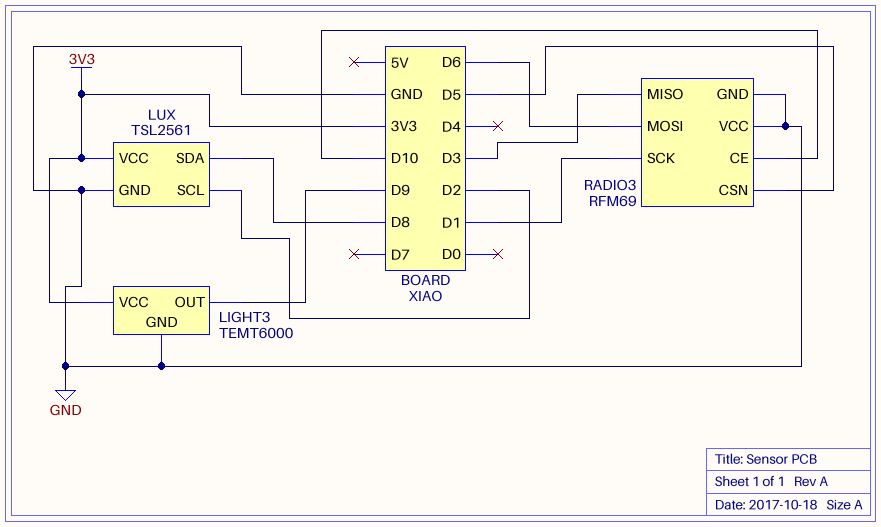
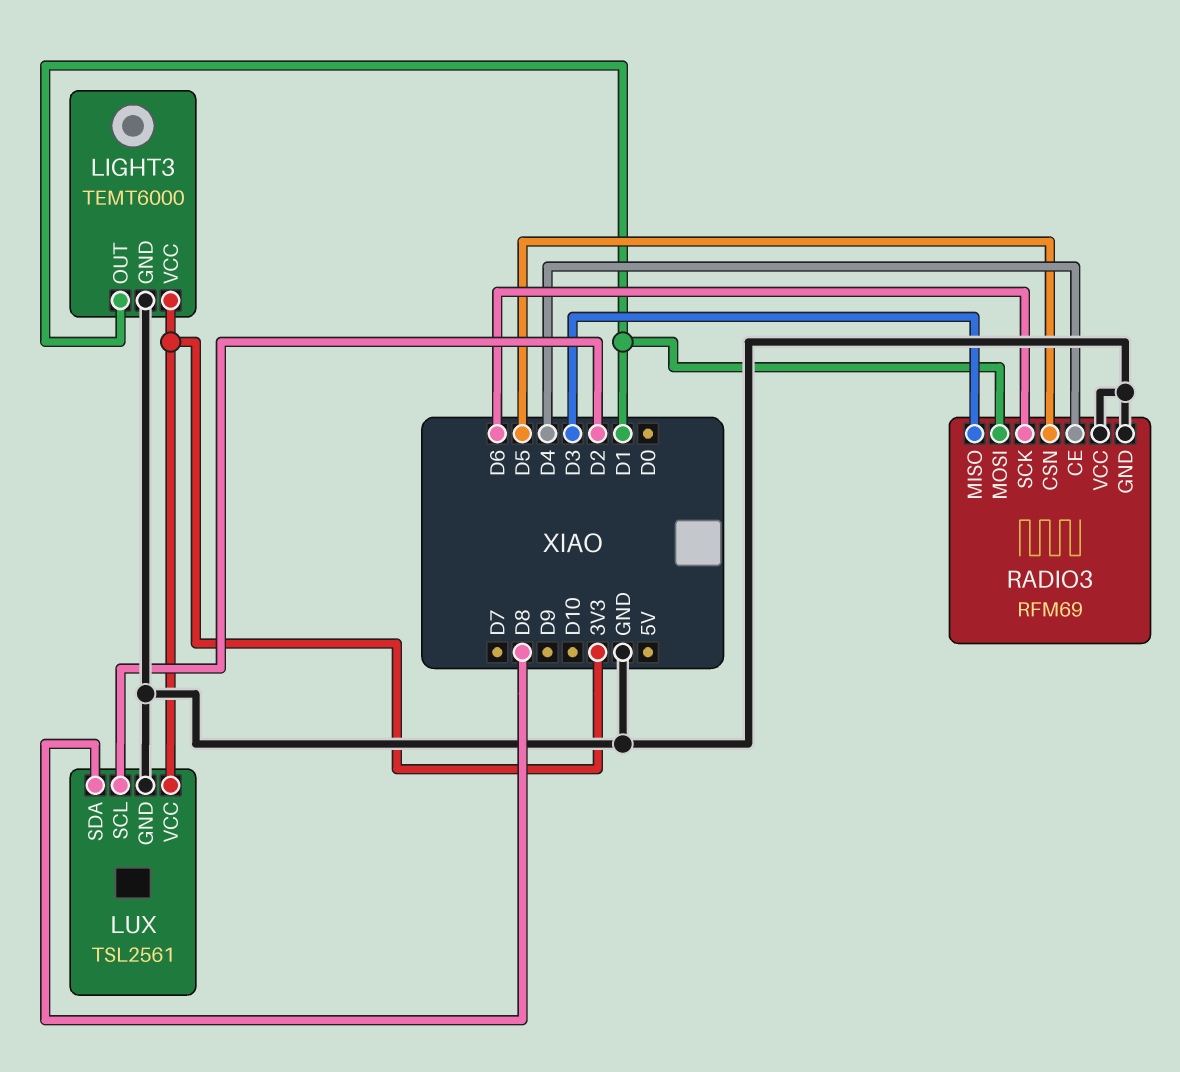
LIGHT3 pin OUT: D9 -> D1
RADIO3 pin CE: D10 -> D4
RADIO3 pin MOSI: D6 -> D1
RADIO3 pin SCK: D1 -> D6

